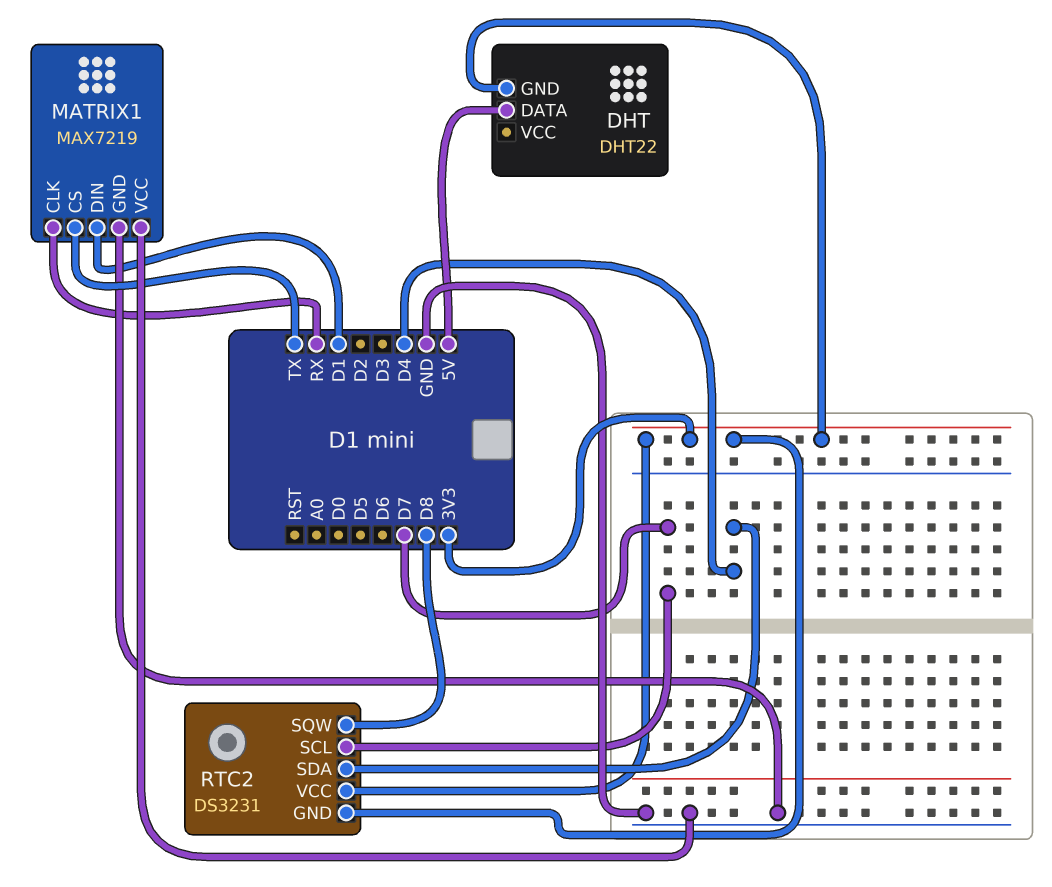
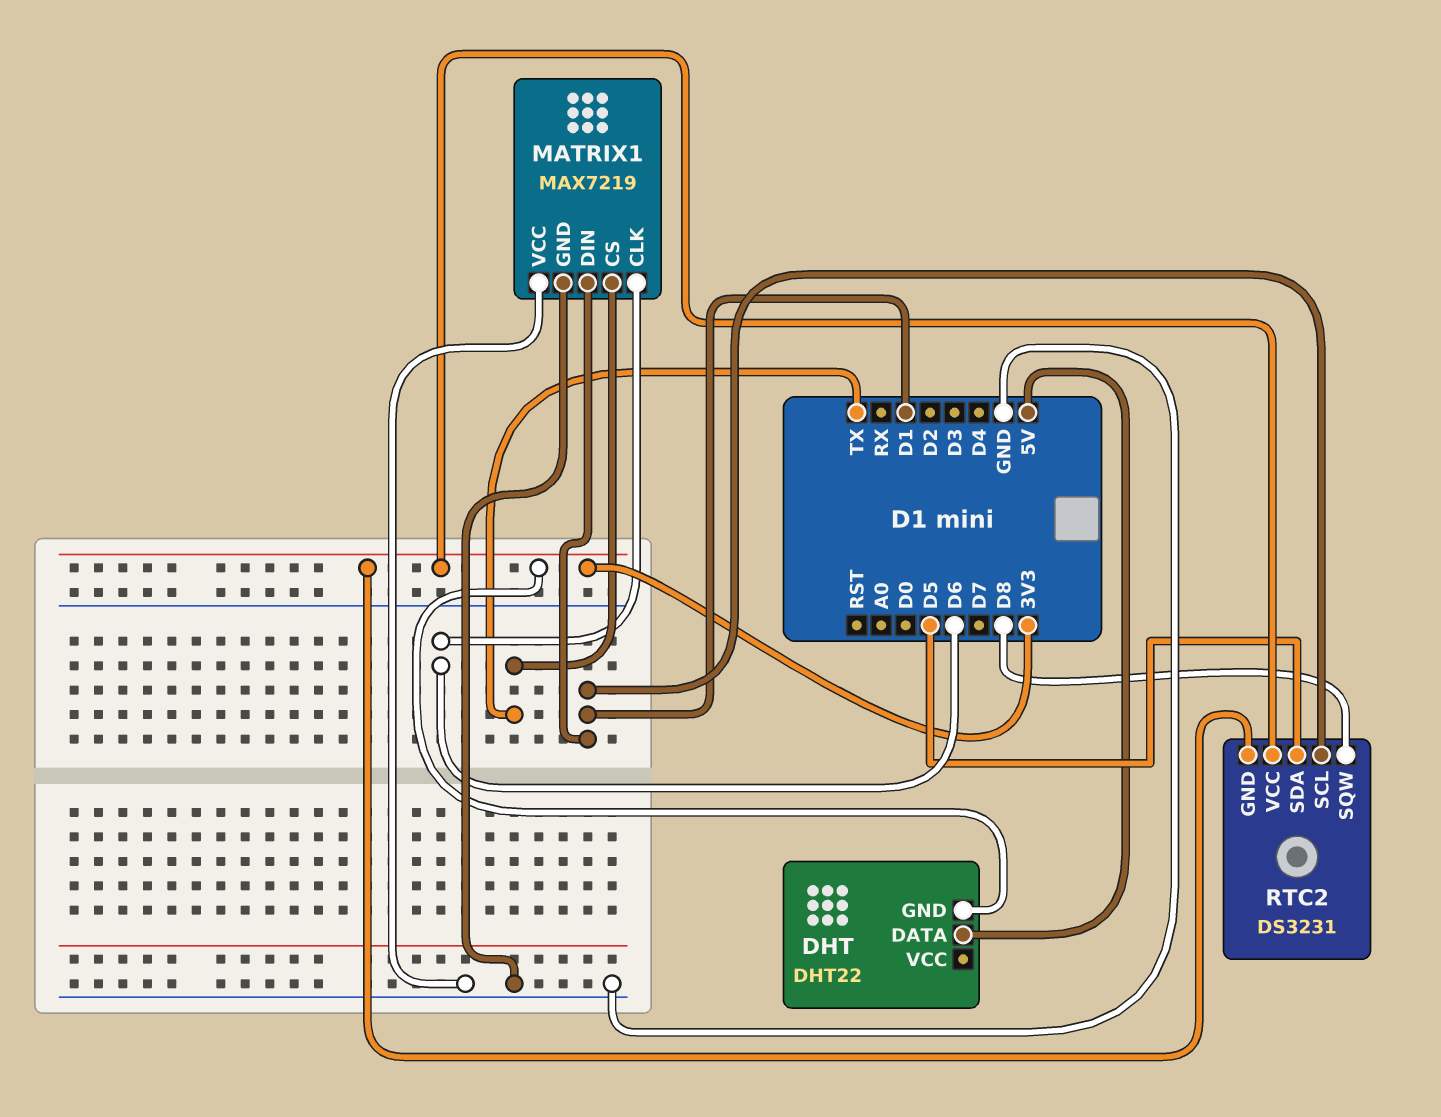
MATRIX1 pin CLK: RX -> D6
RTC2 pin SCL: D7 -> D1
RTC2 pin SDA: D4 -> D5

